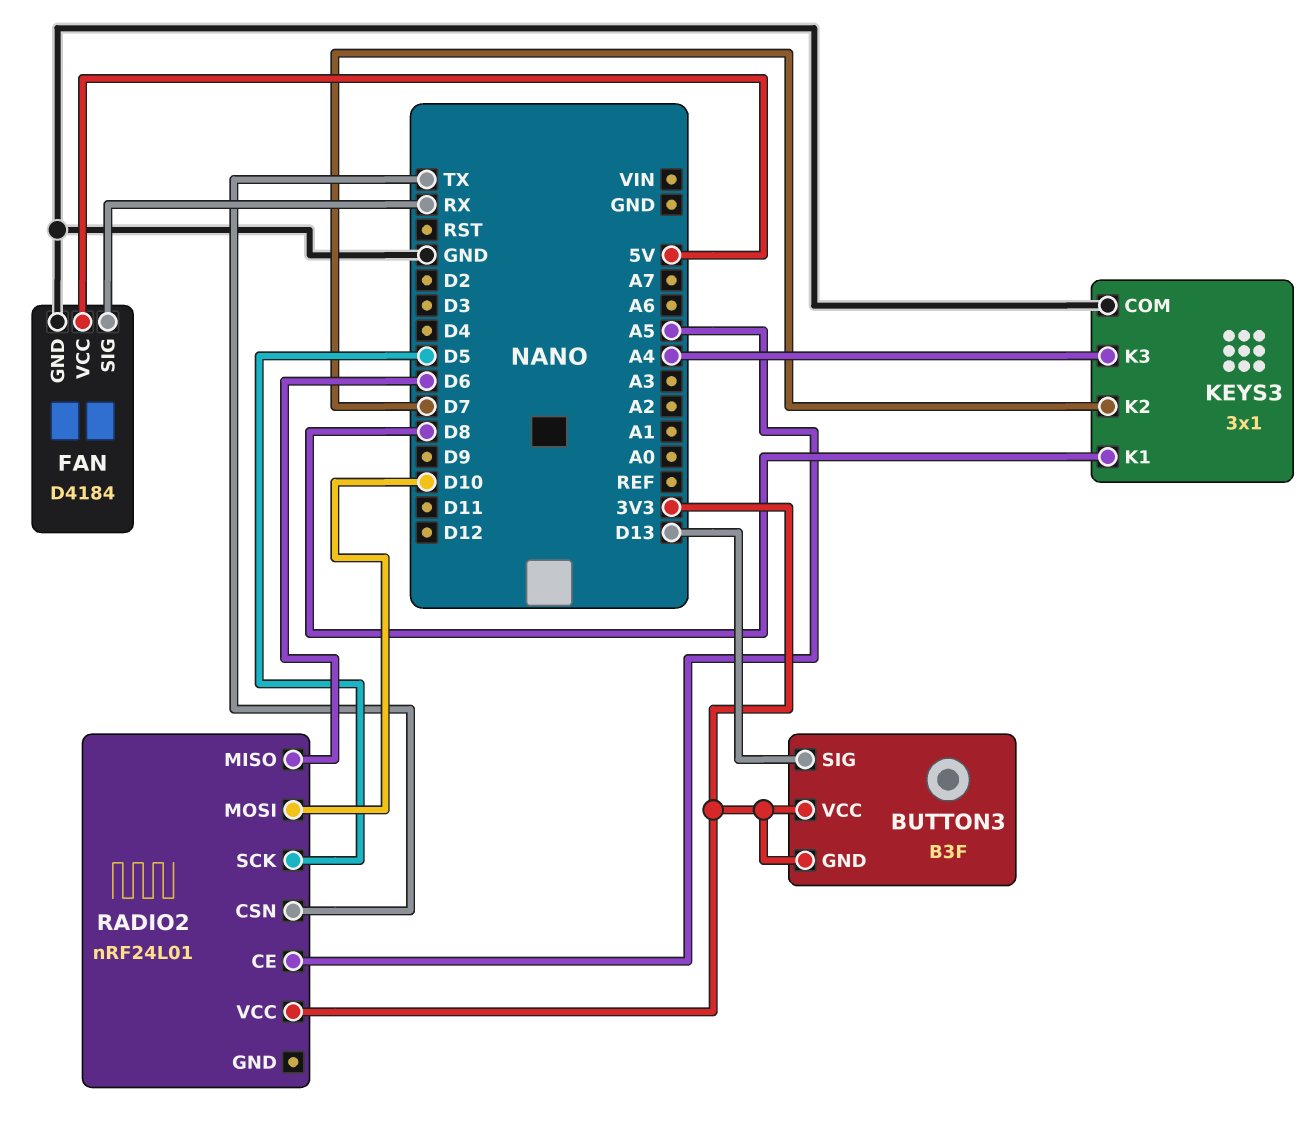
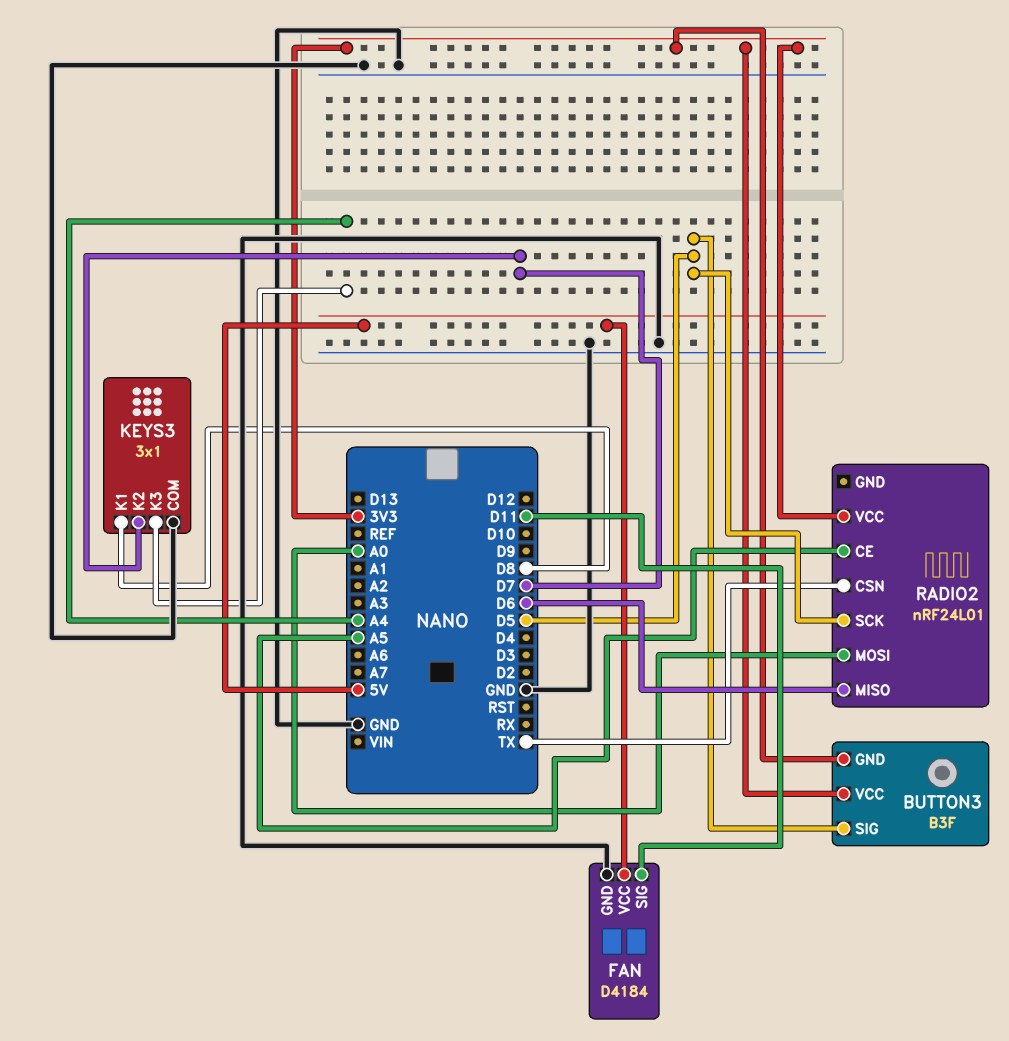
BUTTON3 pin SIG: D13 -> D5
FAN pin SIG: RX -> D11
RADIO2 pin MOSI: D10 -> A0

